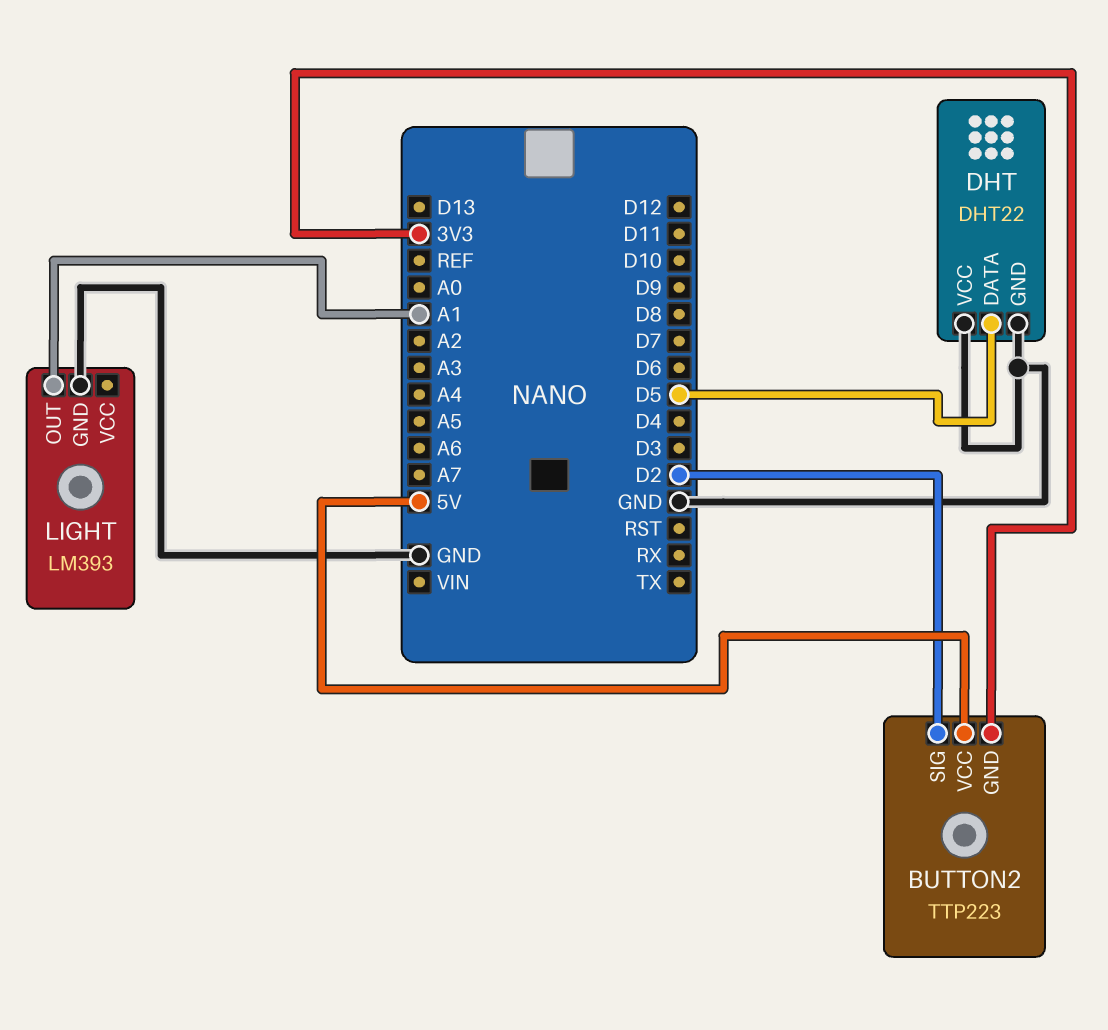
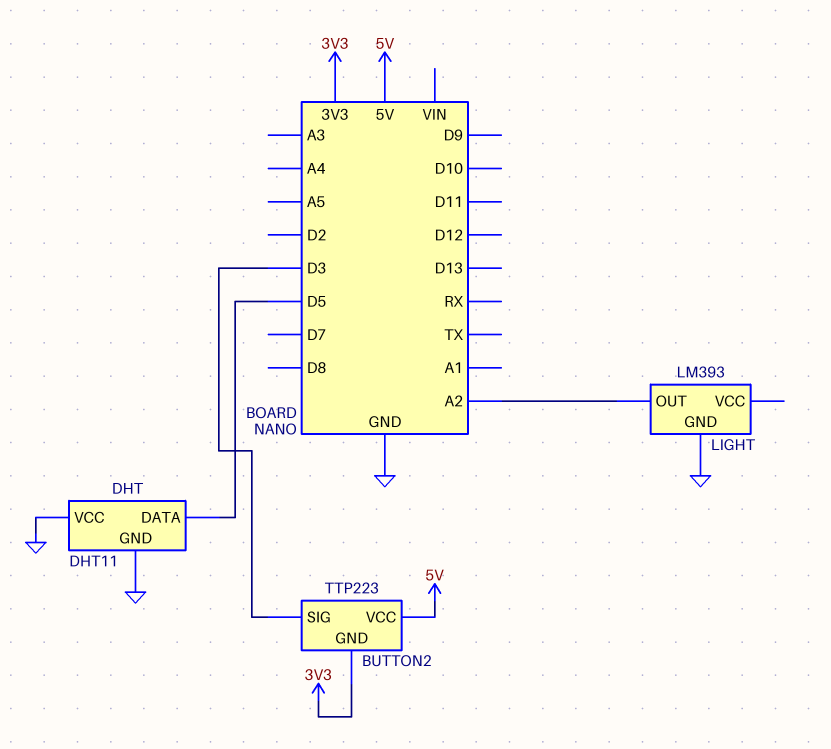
BUTTON2 pin SIG: D2 -> D3
DHT: DHT22 -> DHT11
LIGHT pin OUT: A1 -> A2

